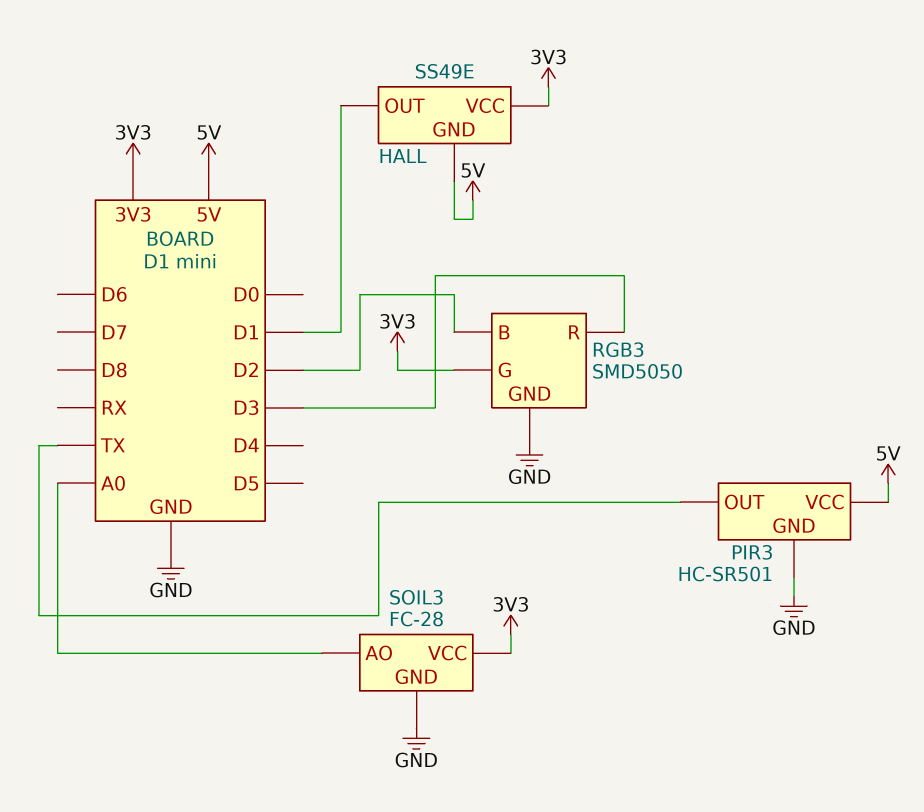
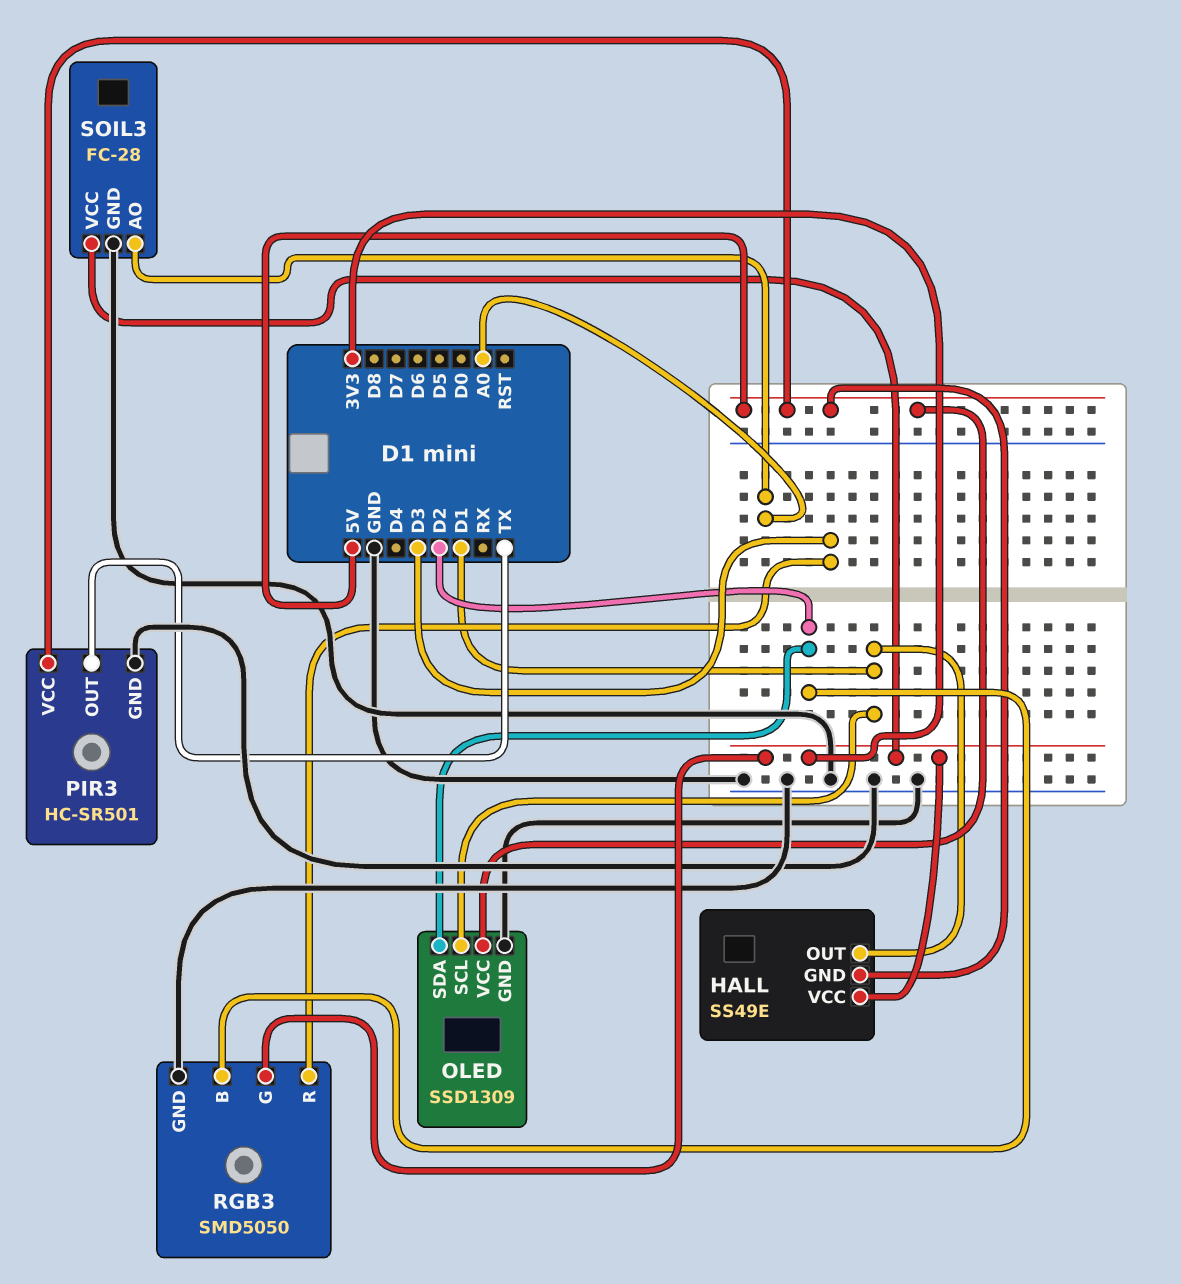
OLED: none -> SSD1309
OLED pin GND: none -> GND
OLED pin SCL: none -> D1
OLED pin SDA: none -> D2
OLED pin VCC: none -> 5V

